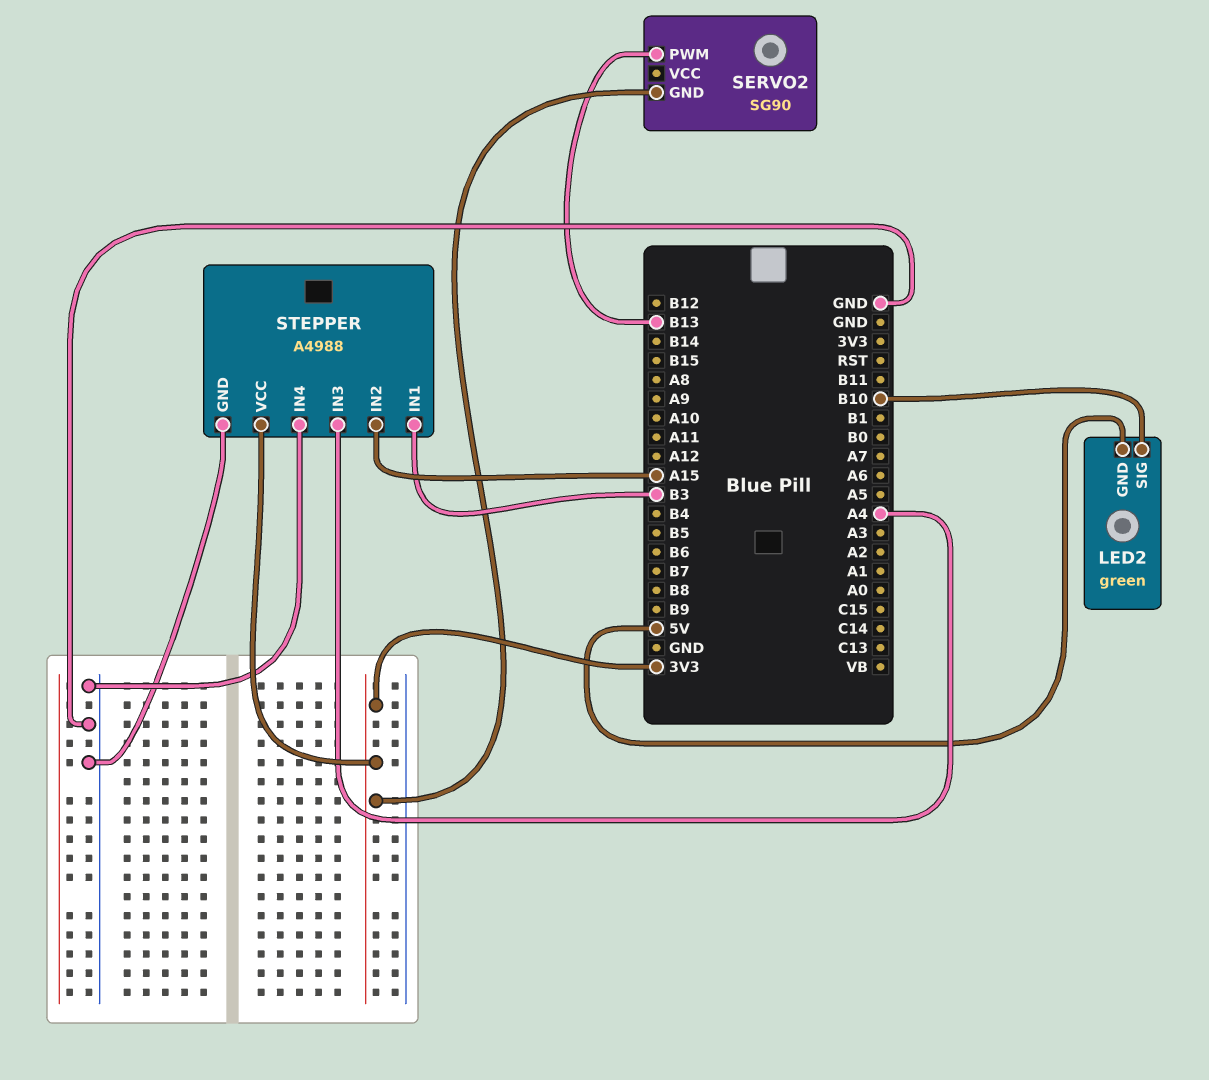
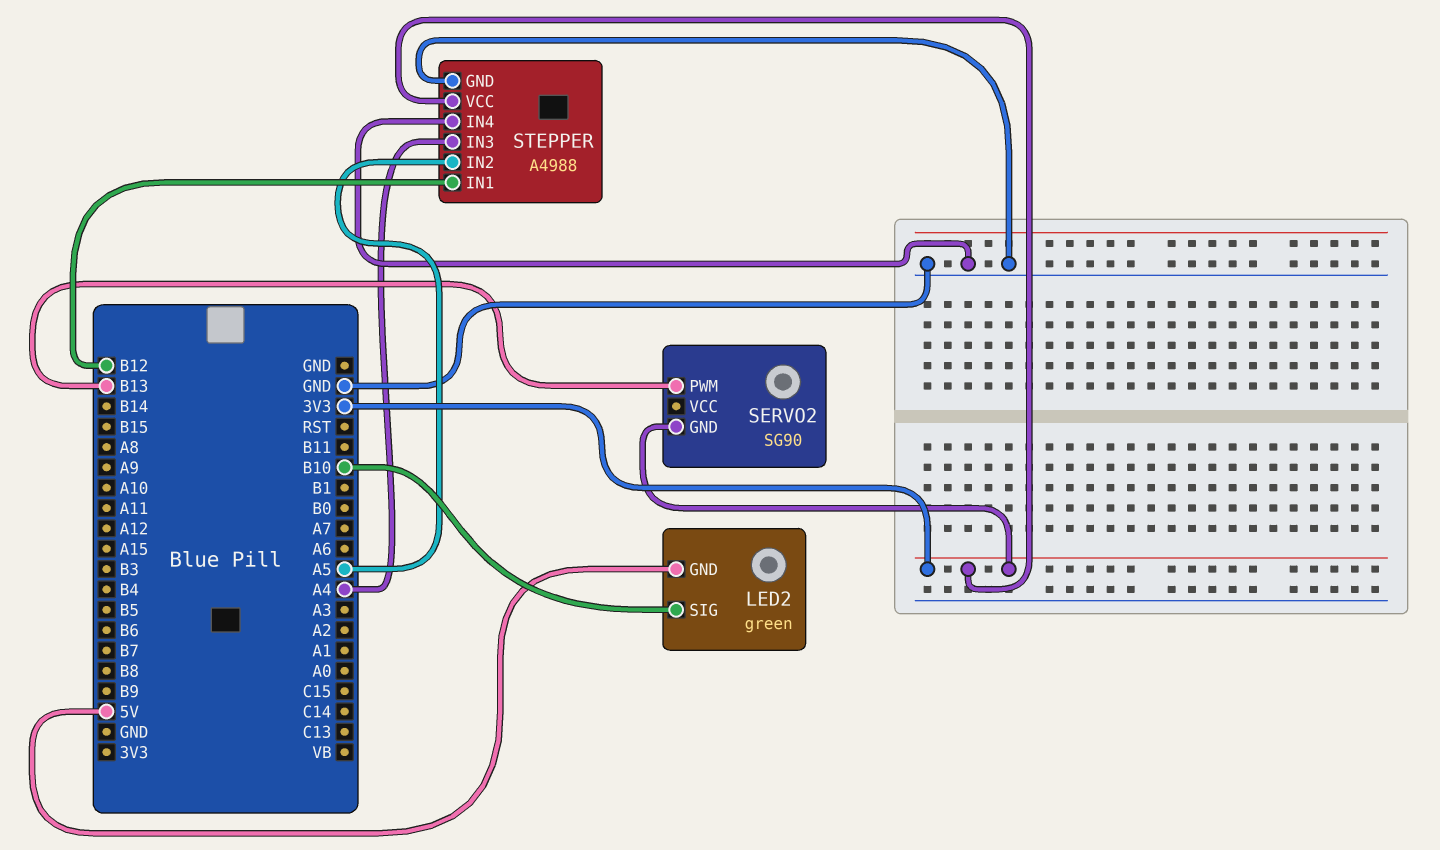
STEPPER pin IN1: B3 -> B12
STEPPER pin IN2: A15 -> A5

